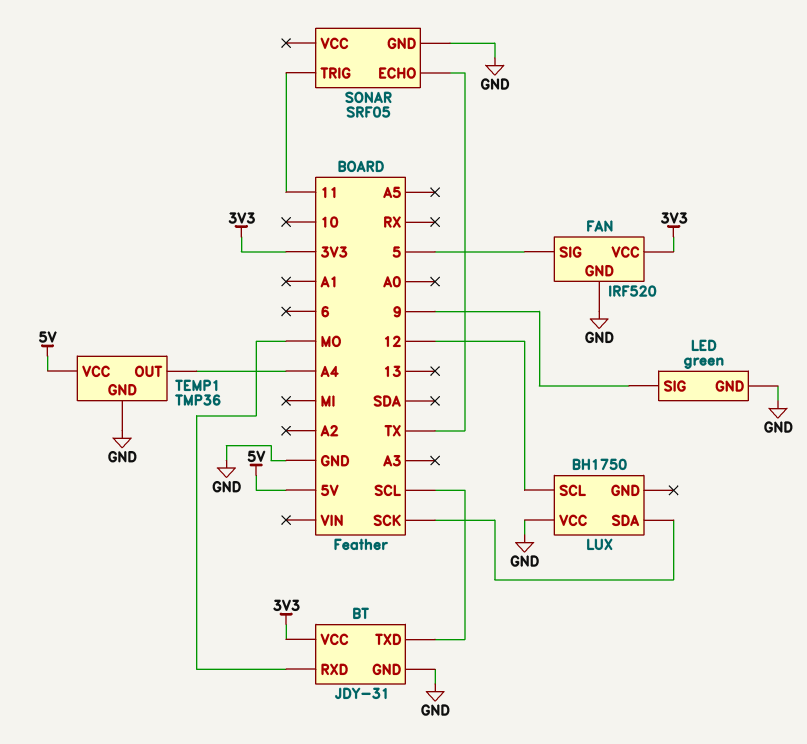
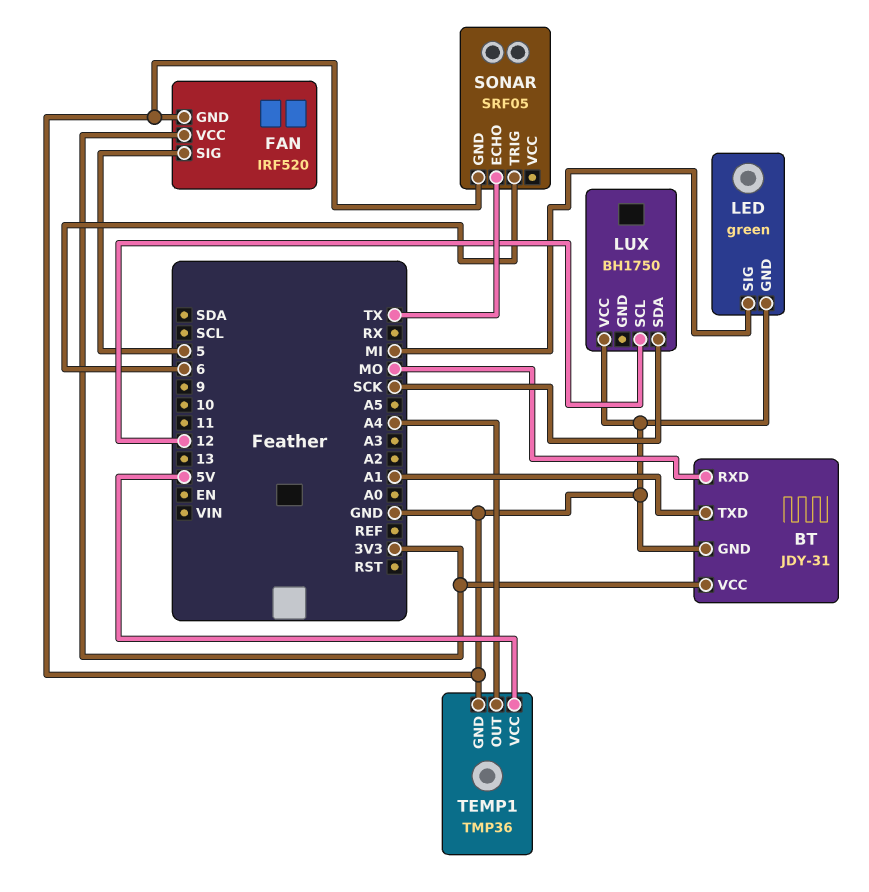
BT pin TXD: SCL -> A1
LED pin SIG: 9 -> MI
SONAR pin TRIG: 11 -> 6

